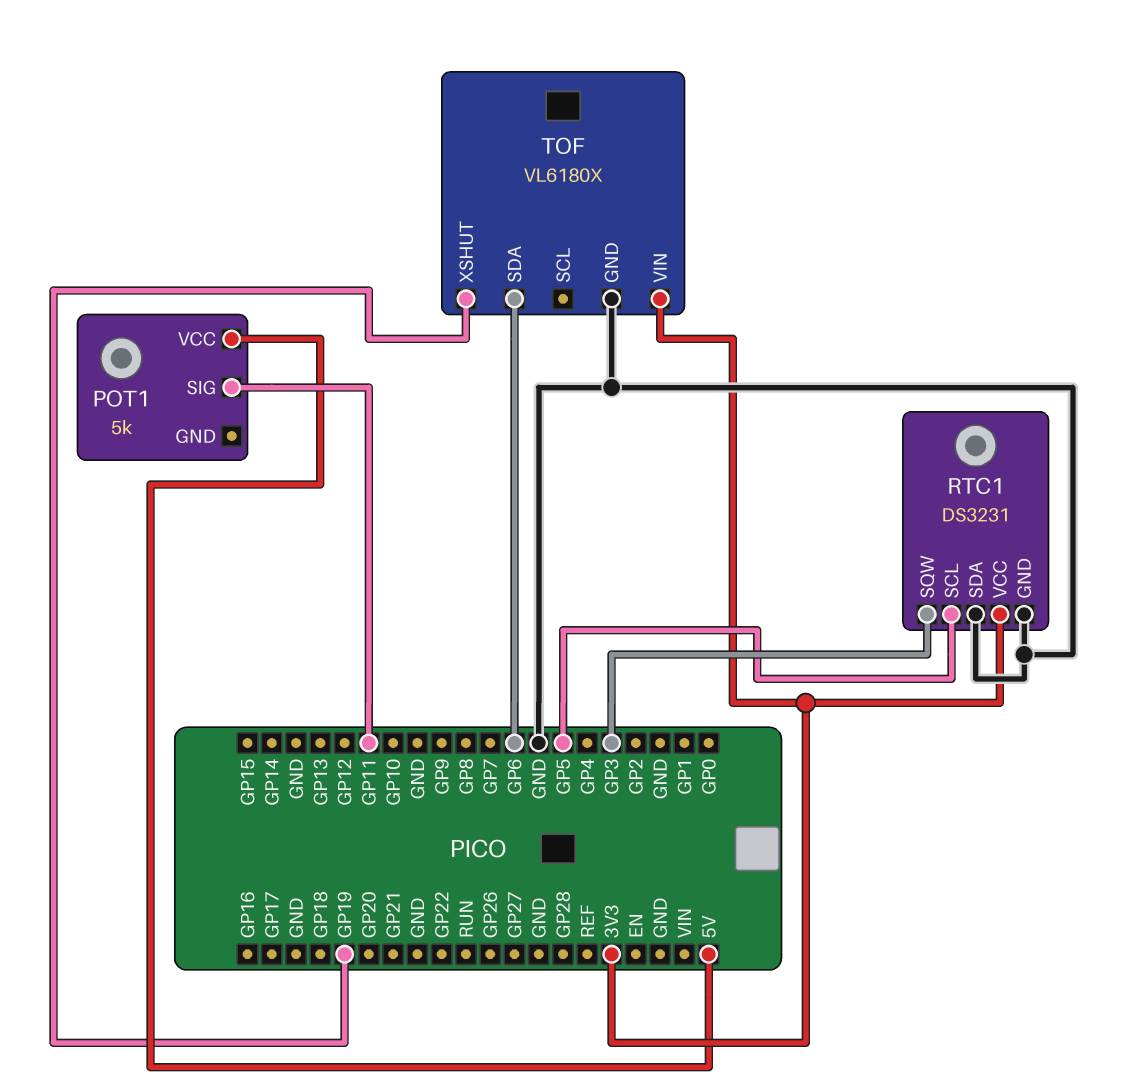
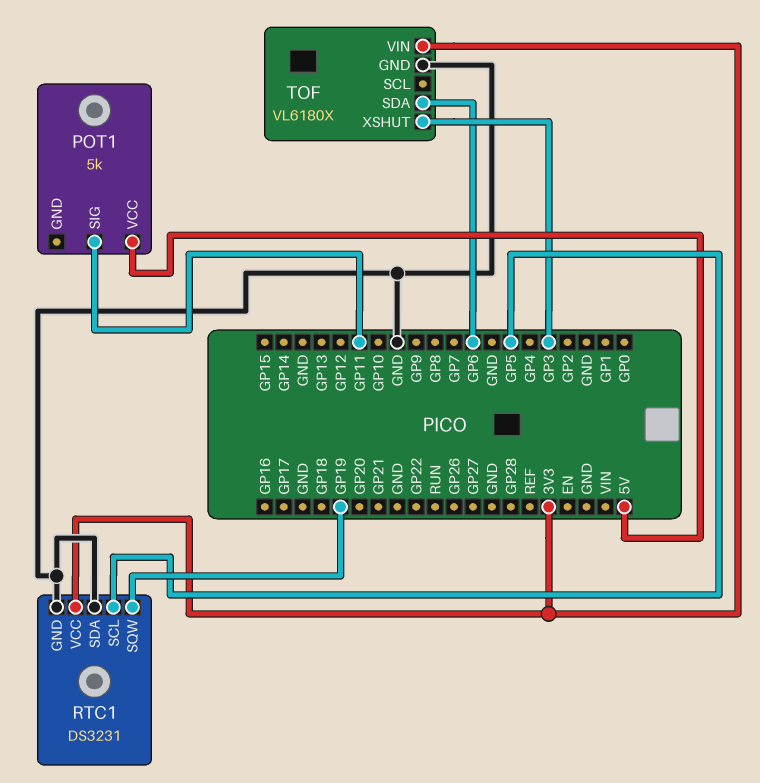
RTC1 pin SQW: GP3 -> GP19
TOF pin XSHUT: GP19 -> GP3

